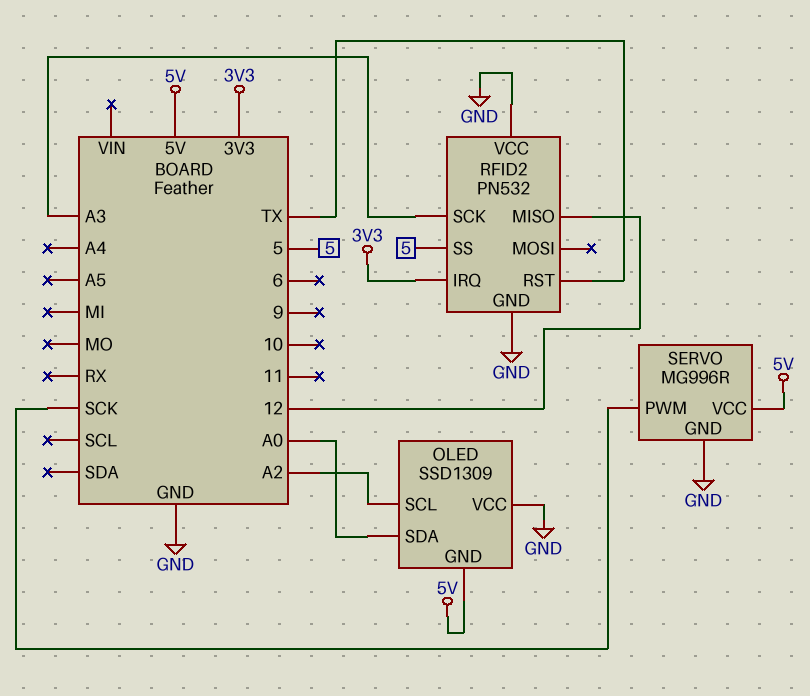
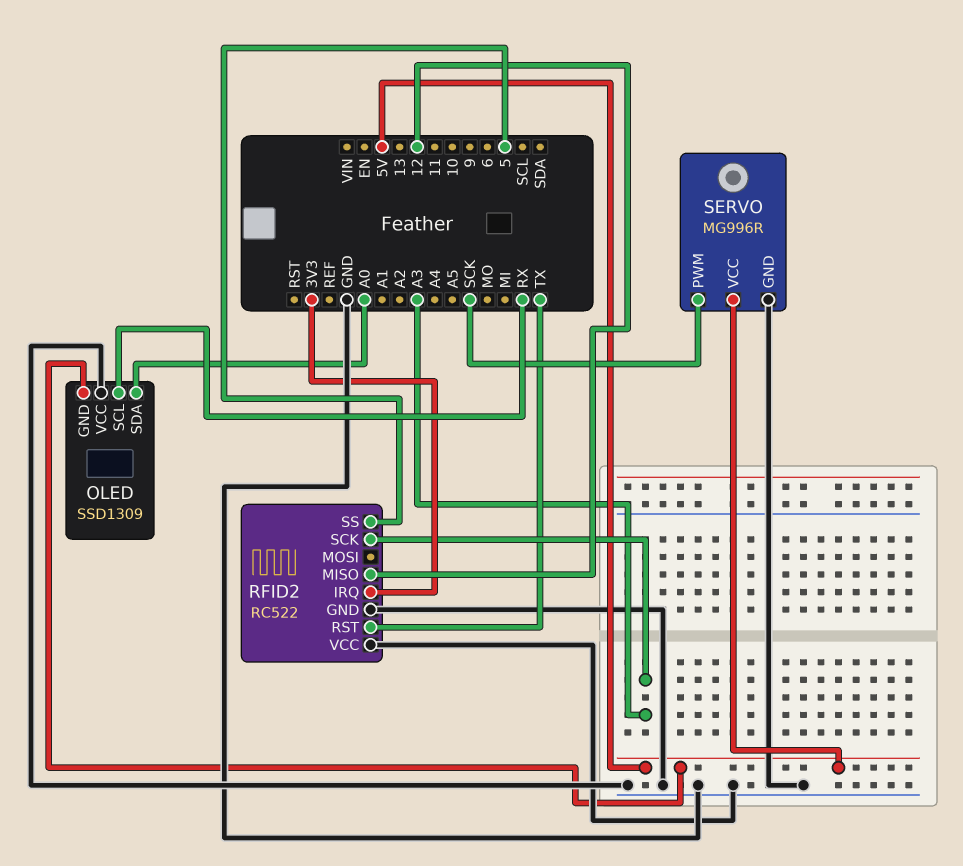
OLED pin SCL: A2 -> RX
RFID2: PN532 -> RC522

